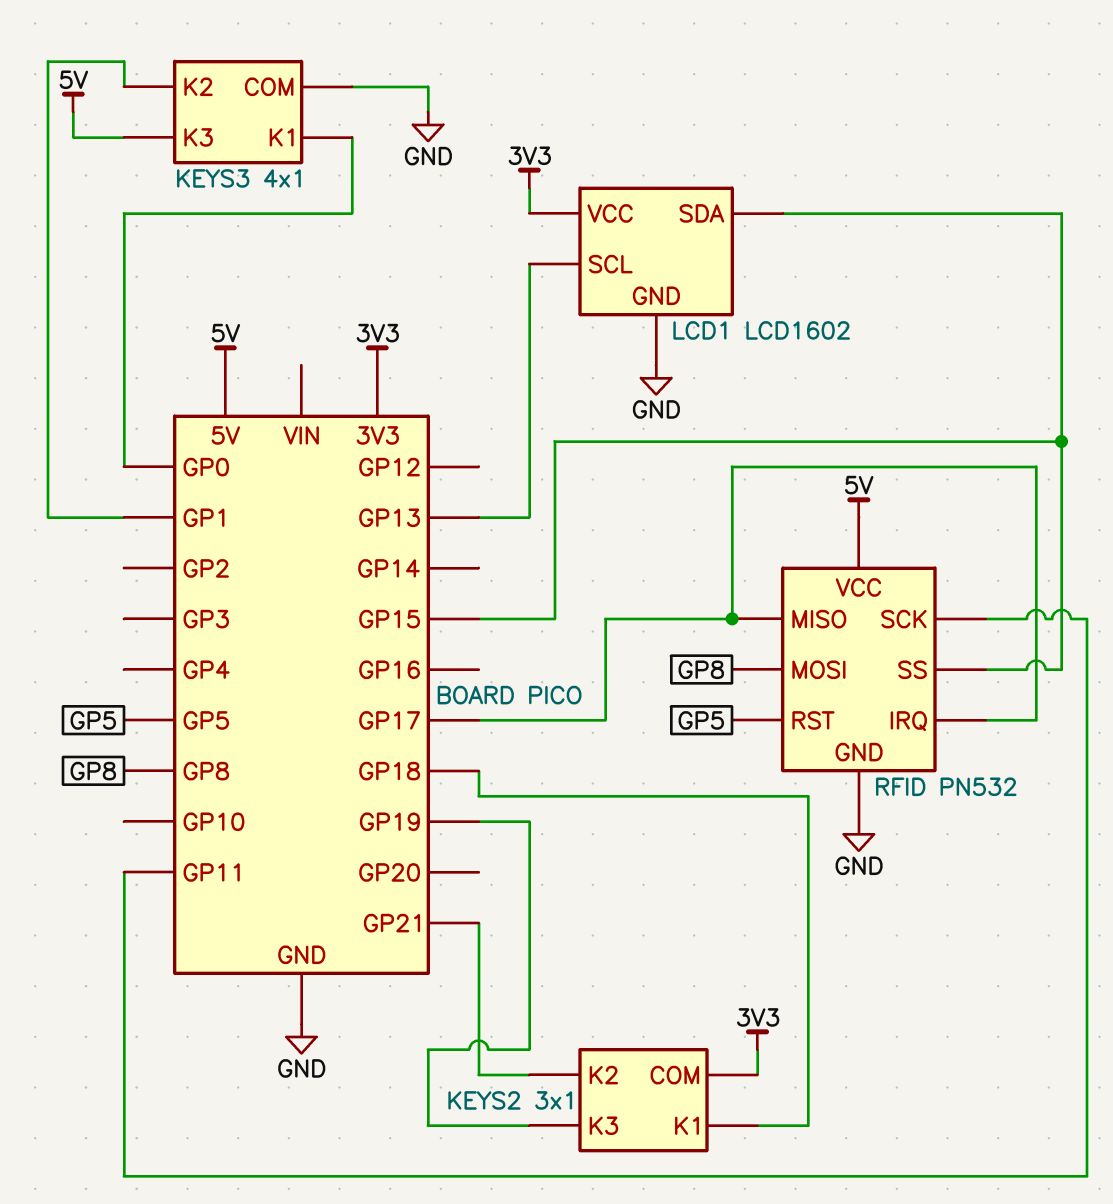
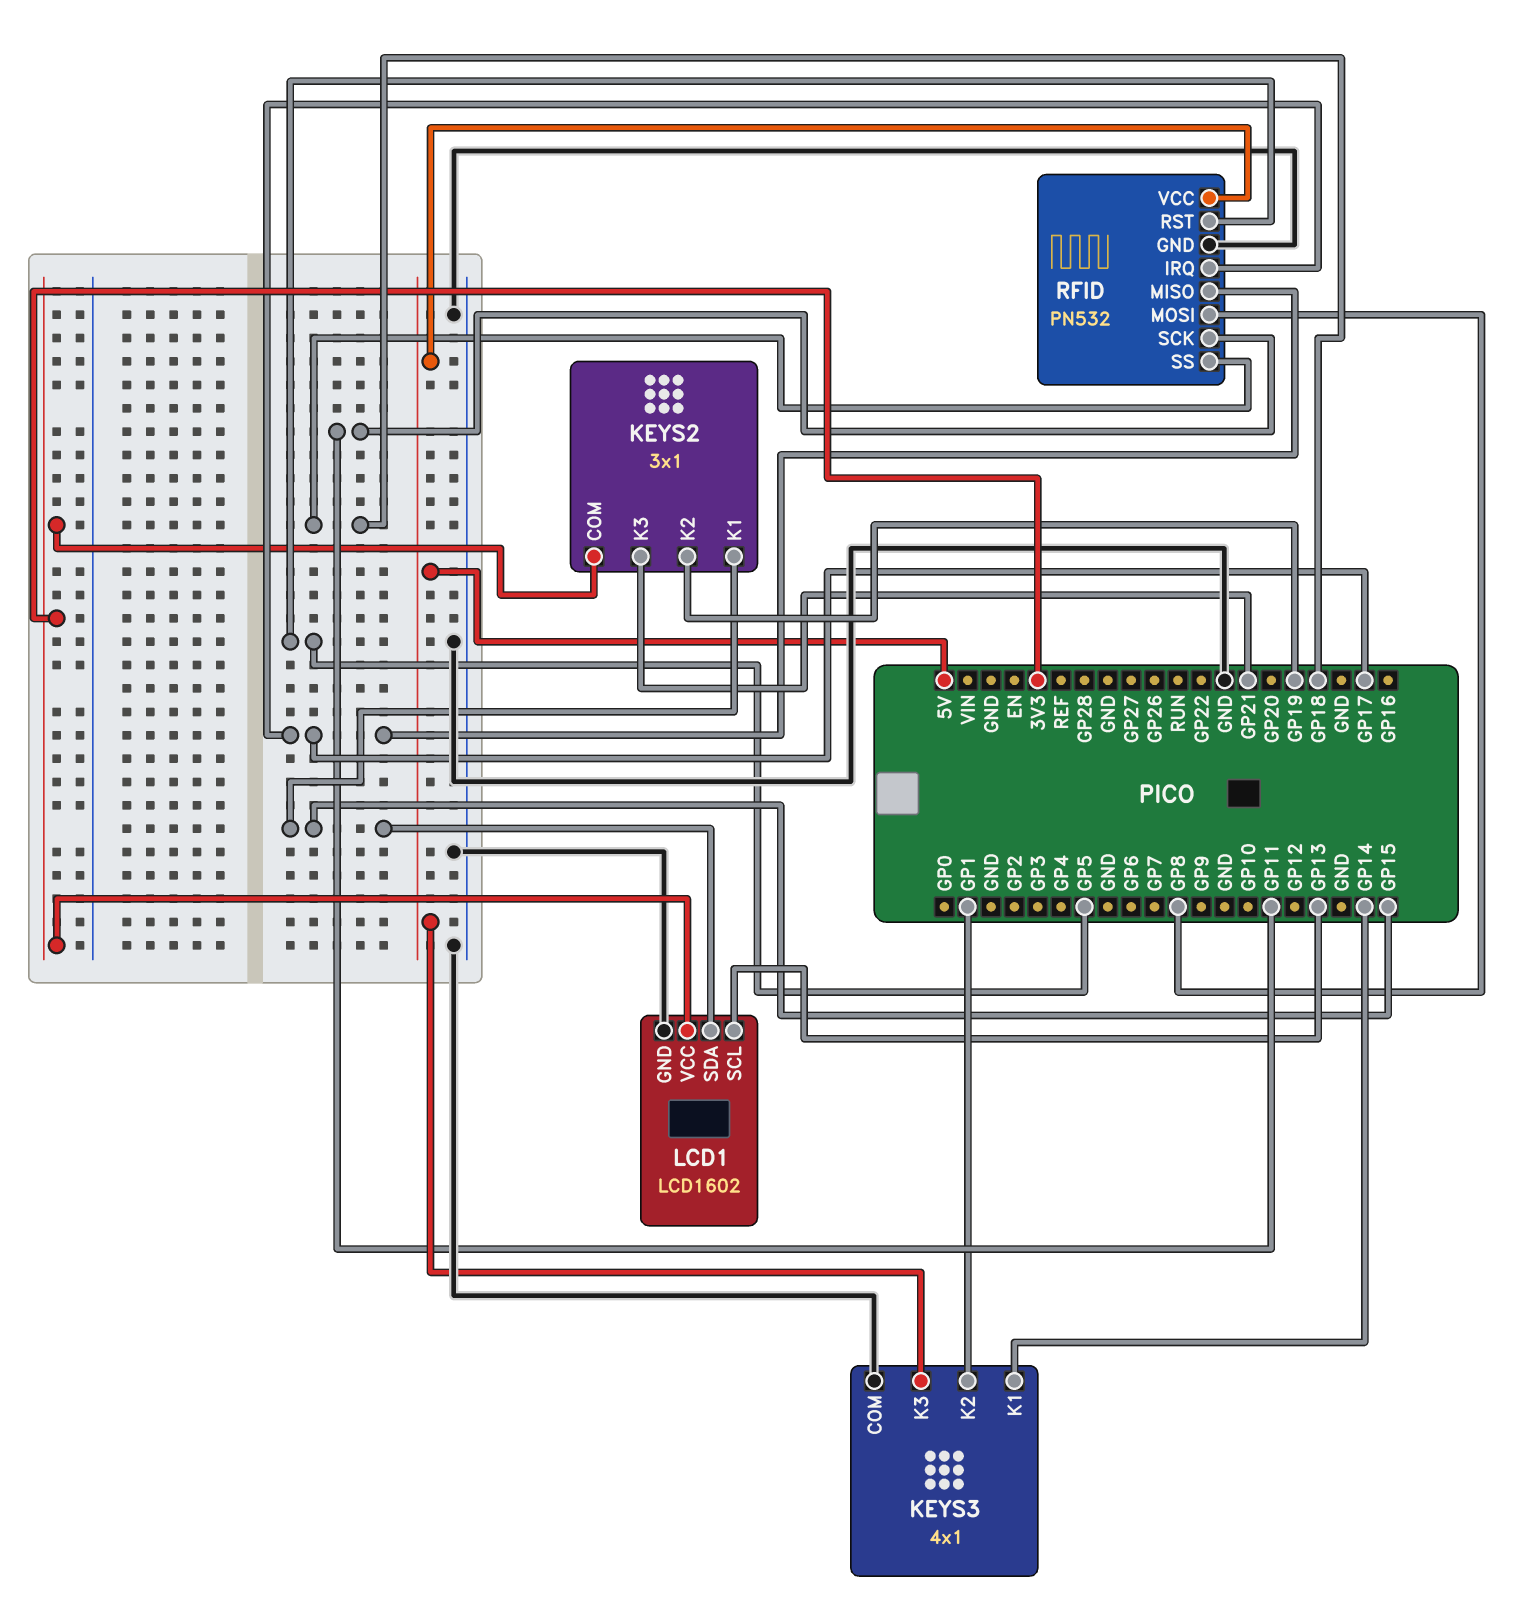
KEYS2 pin K1: GP18 -> GP15
KEYS2 pin K2: GP21 -> GP19
KEYS2 pin K3: GP19 -> GP21
KEYS3 pin K1: GP0 -> GP14
RFID pin SS: GP15 -> GP18

